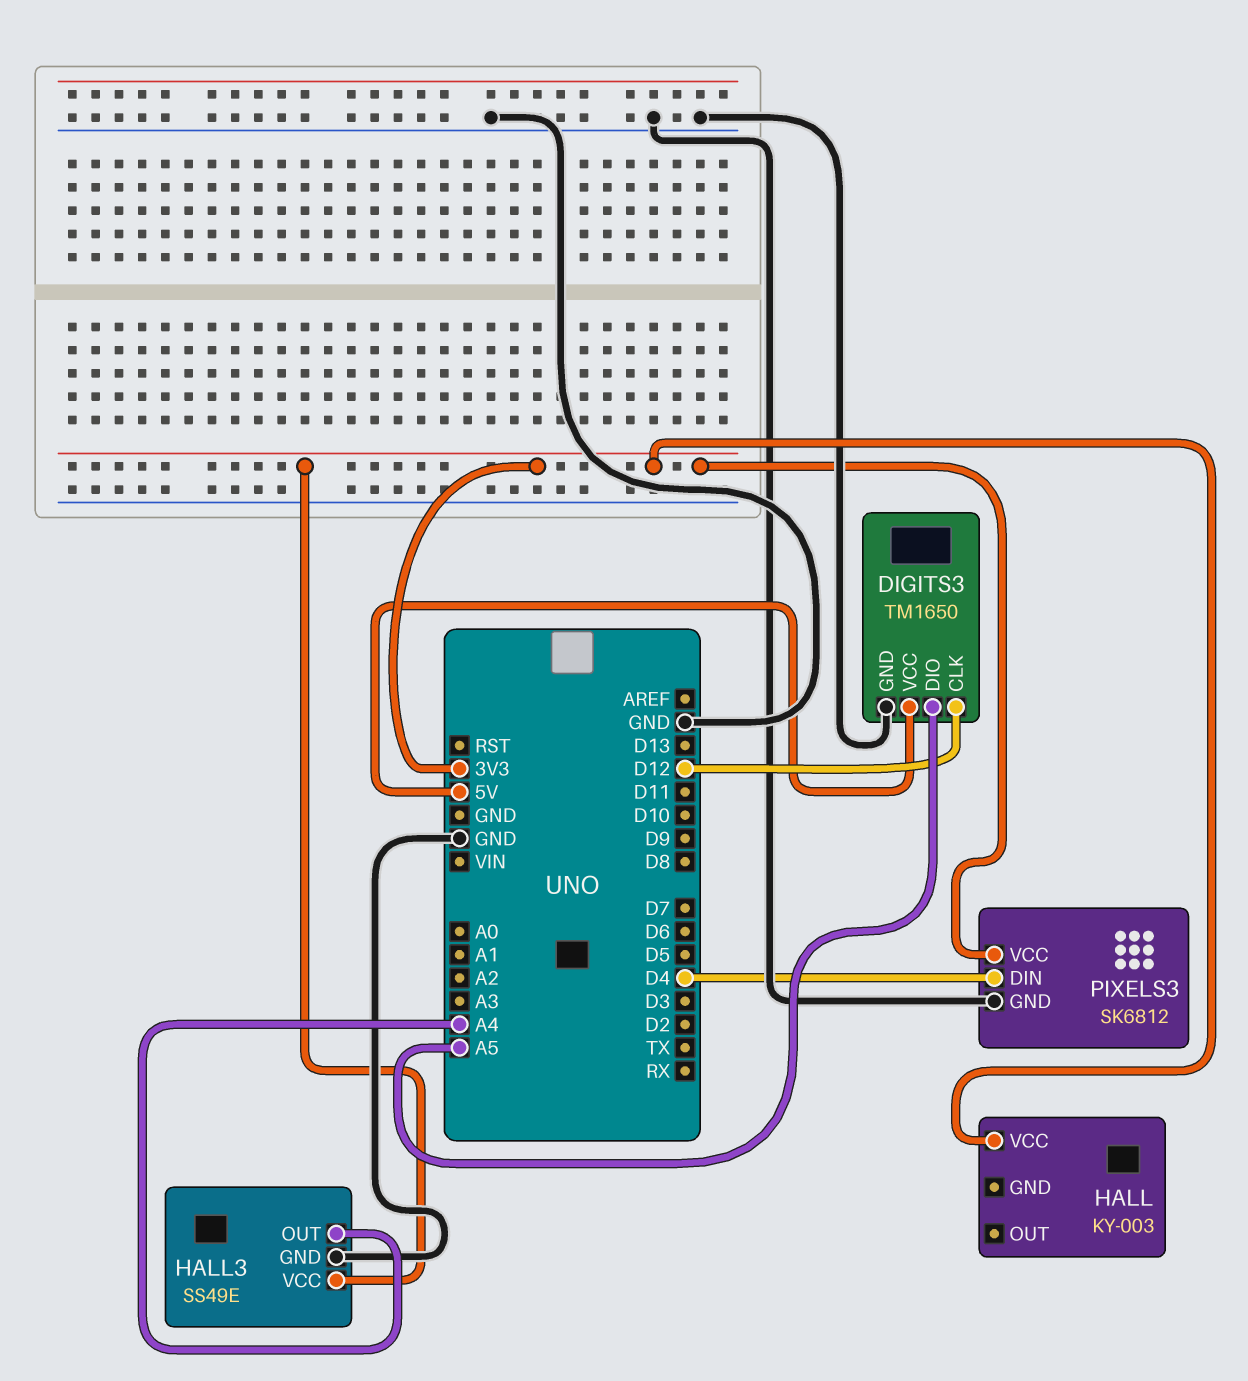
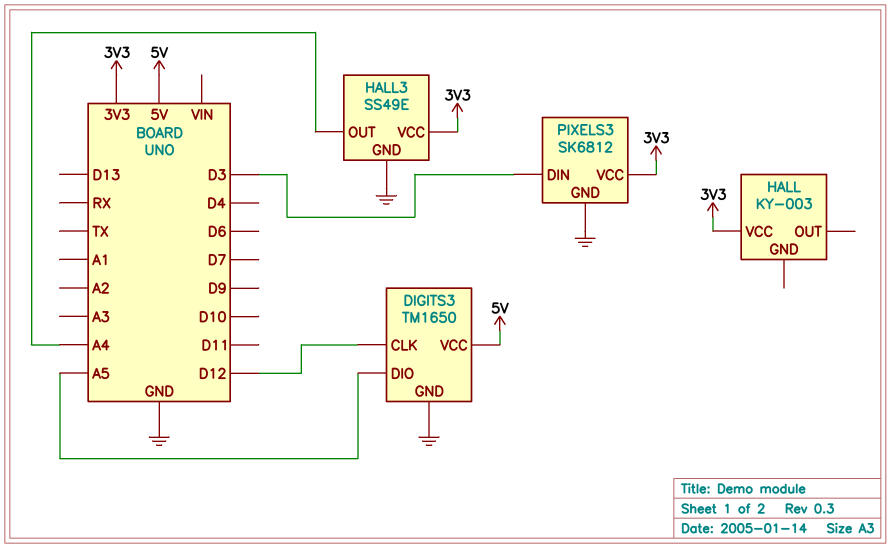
PIXELS3 pin DIN: D4 -> D3

